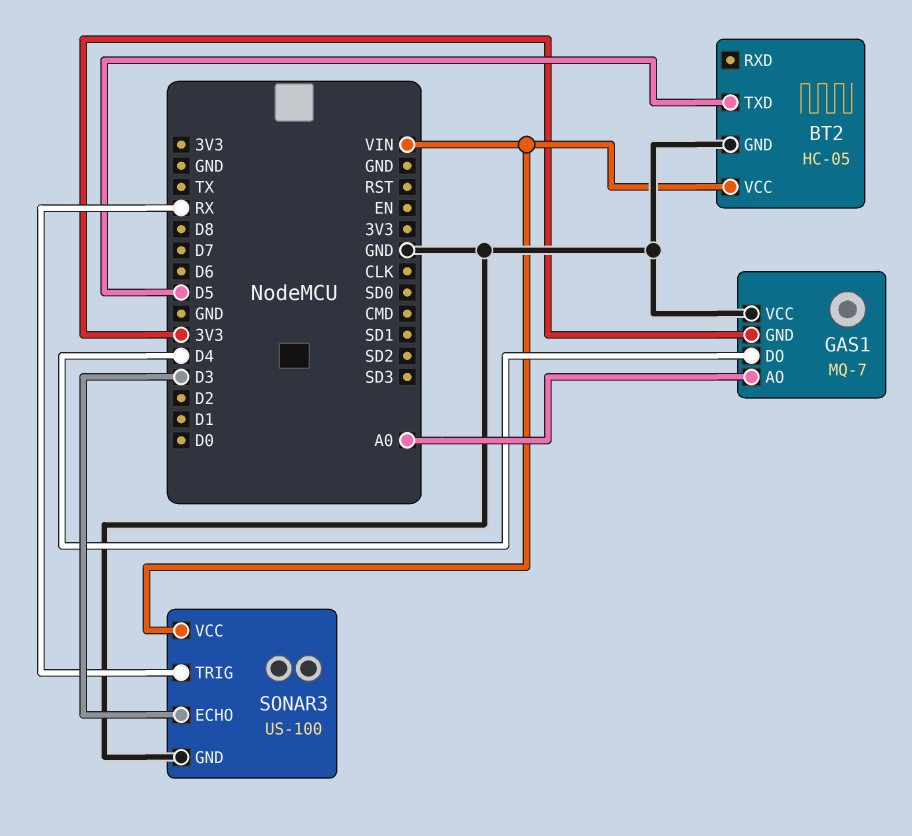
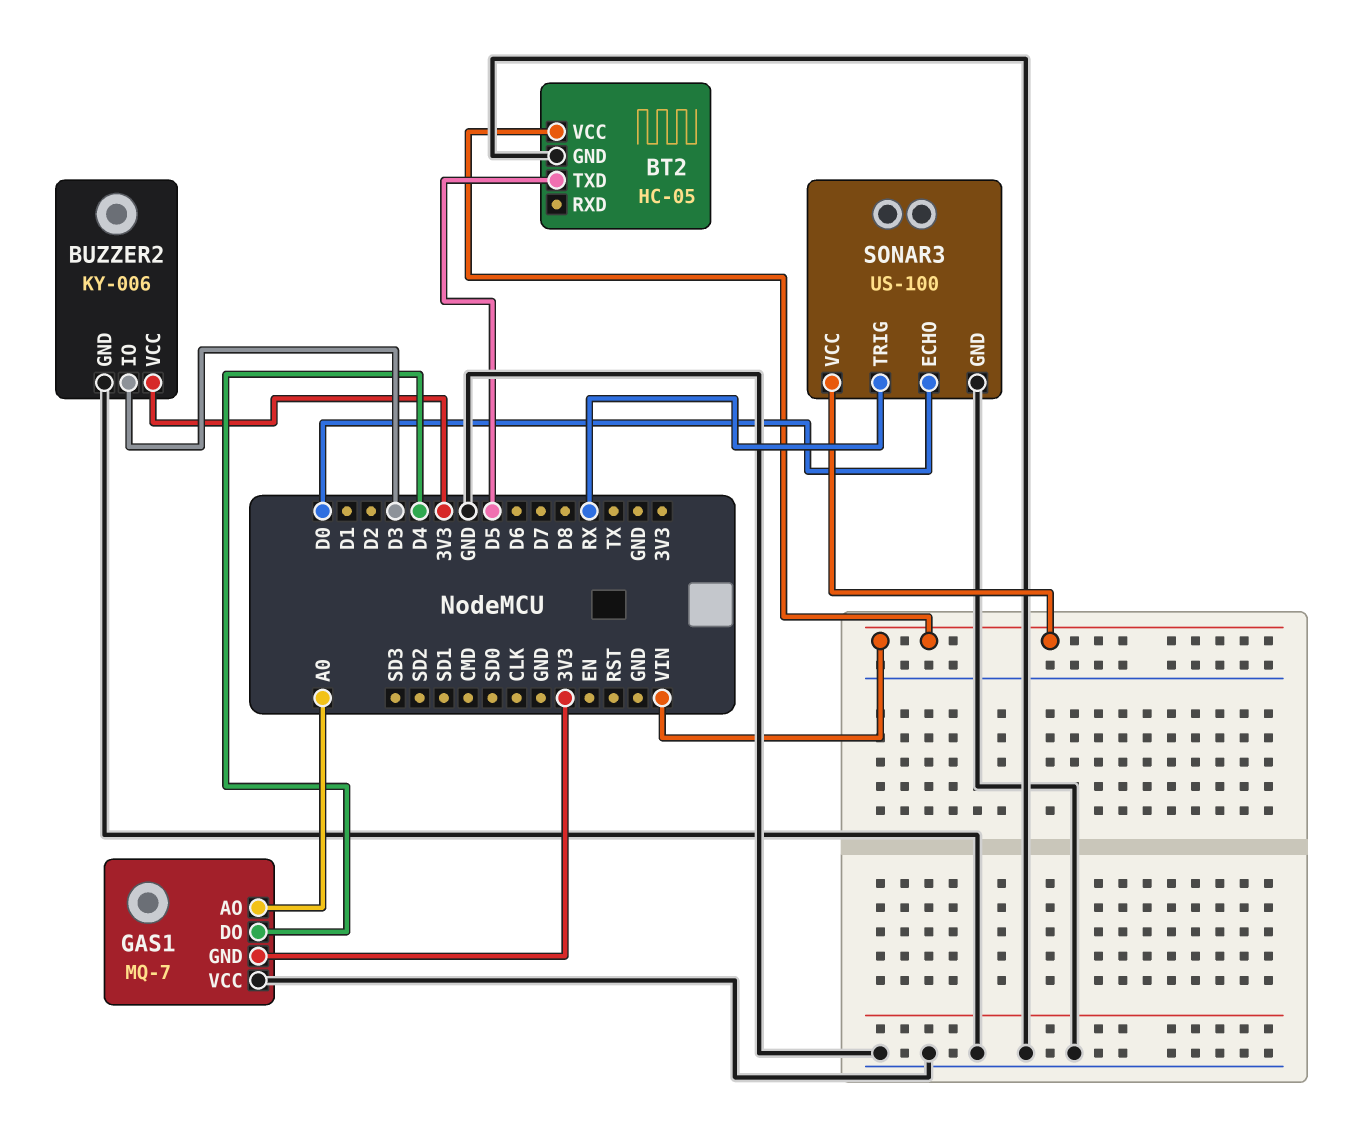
BUZZER2: none -> KY-006
BUZZER2 pin GND: none -> GND
BUZZER2 pin IO: none -> D3
BUZZER2 pin VCC: none -> 3V3
SONAR3 pin ECHO: D3 -> D0

